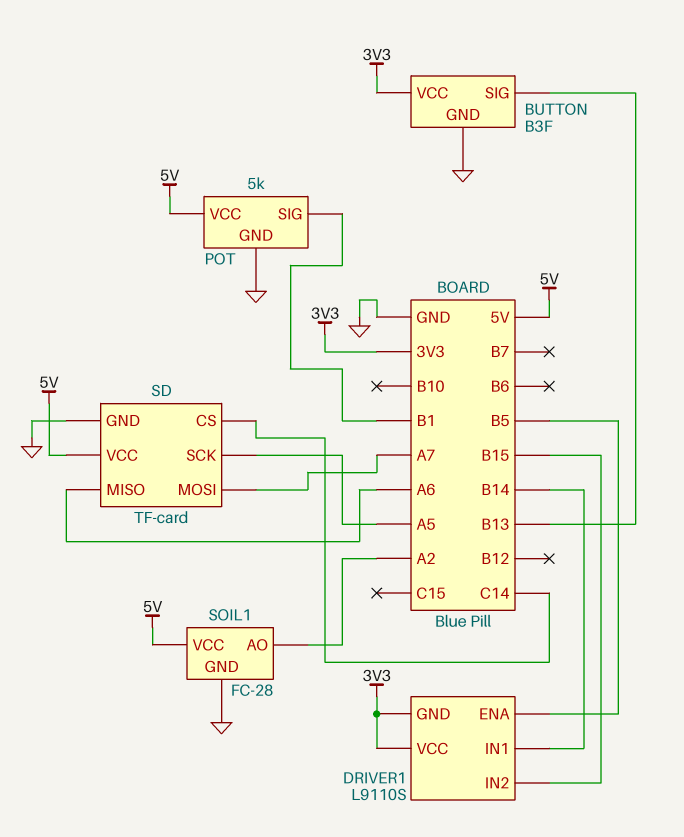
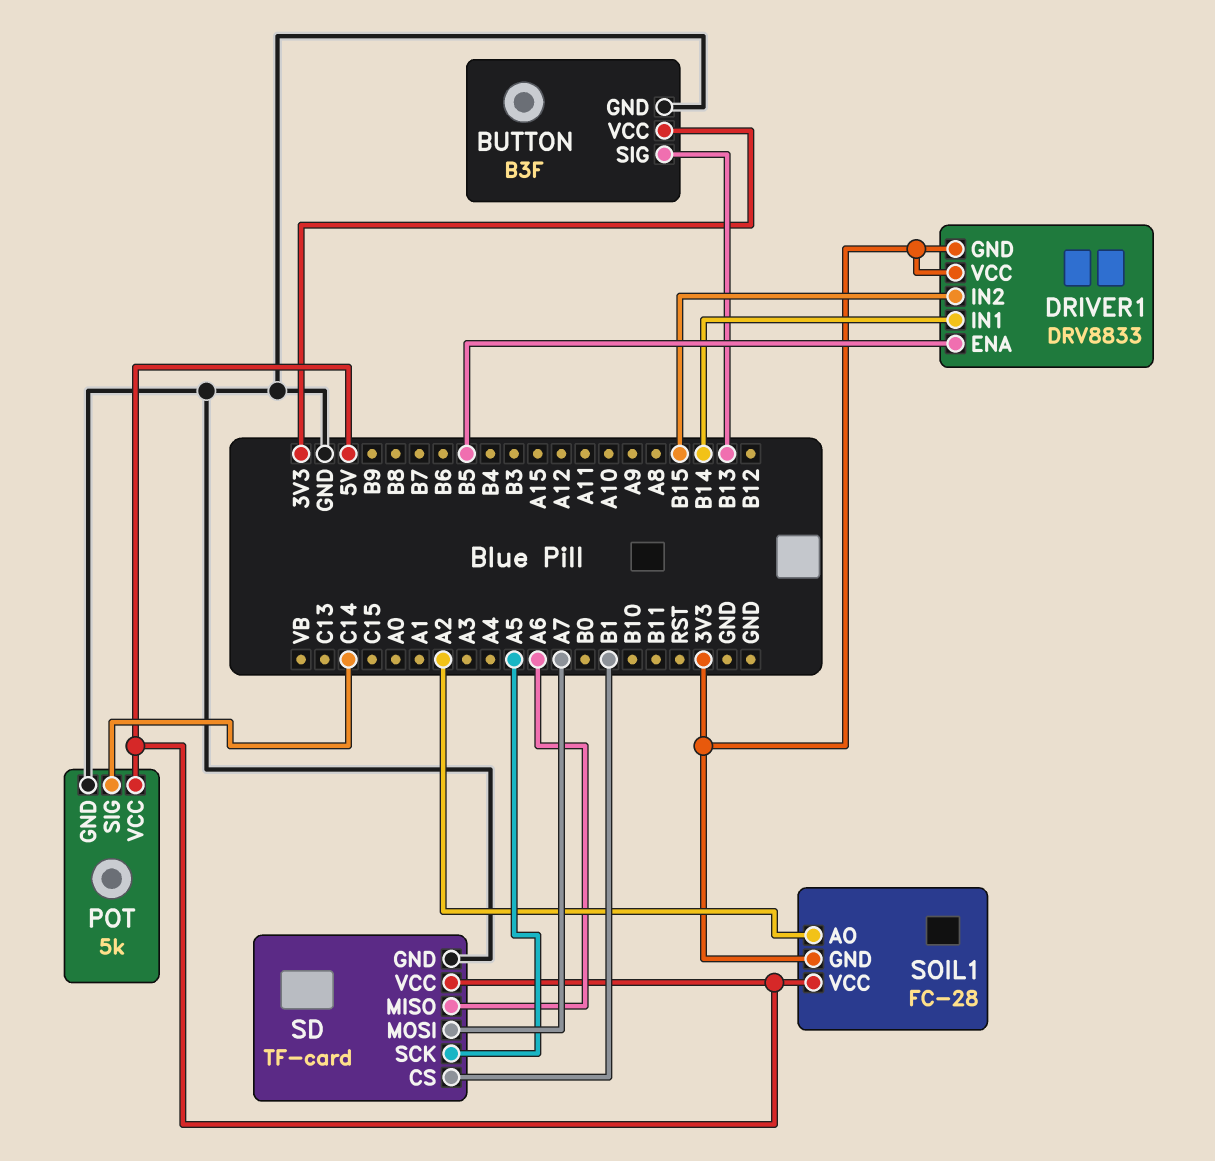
DRIVER1: L9110S -> DRV8833
POT pin SIG: B1 -> C14
SD pin CS: C14 -> B1
SOIL1 pin GND: GND -> 3V3

